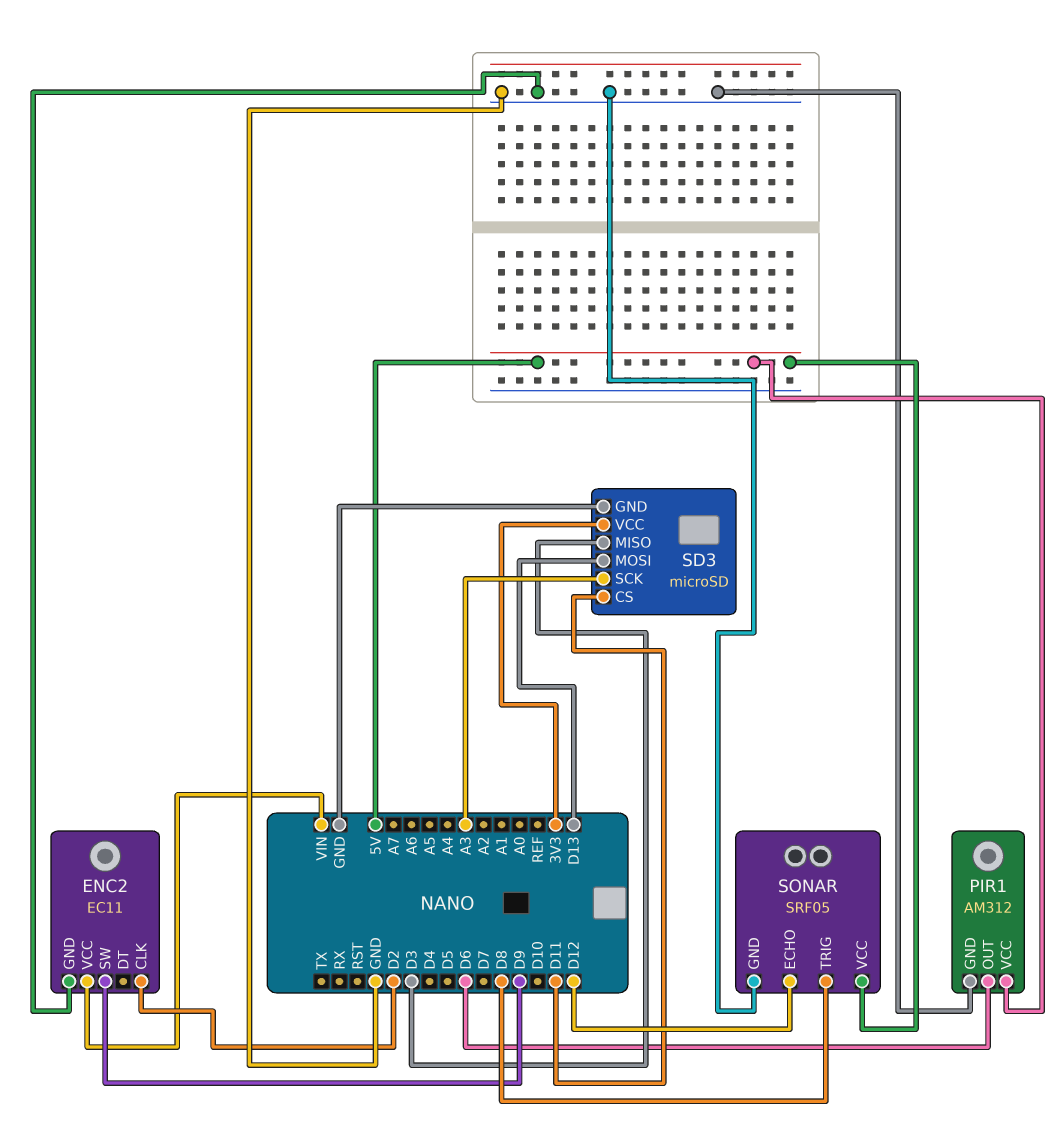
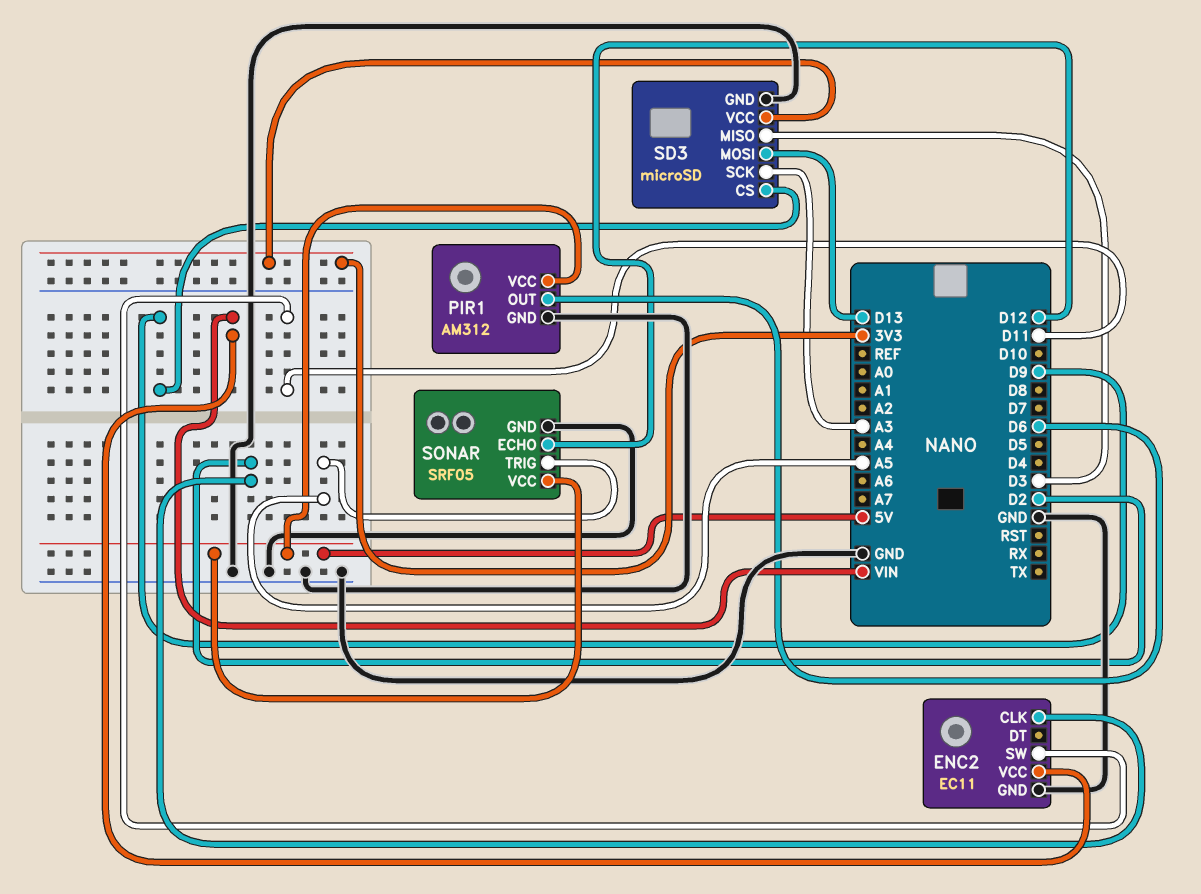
ENC2 pin SW: D9 -> D11
SD3 pin CS: D11 -> D9
SONAR pin TRIG: D8 -> A5

